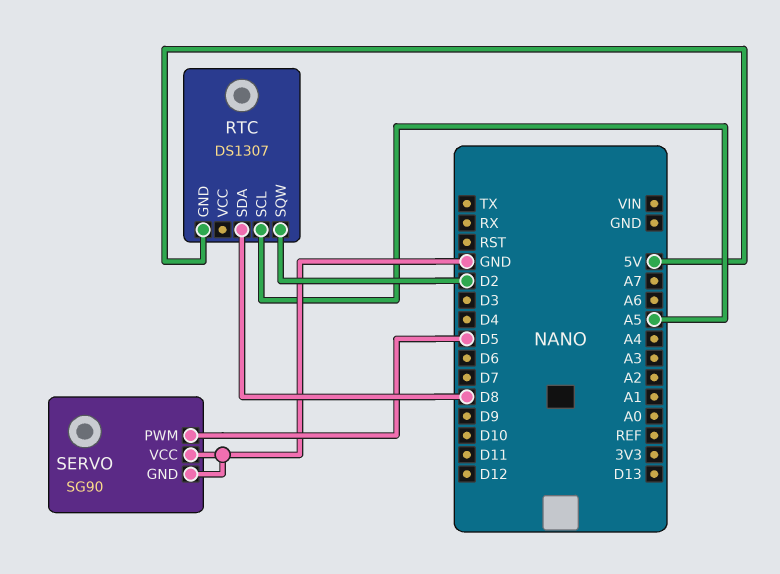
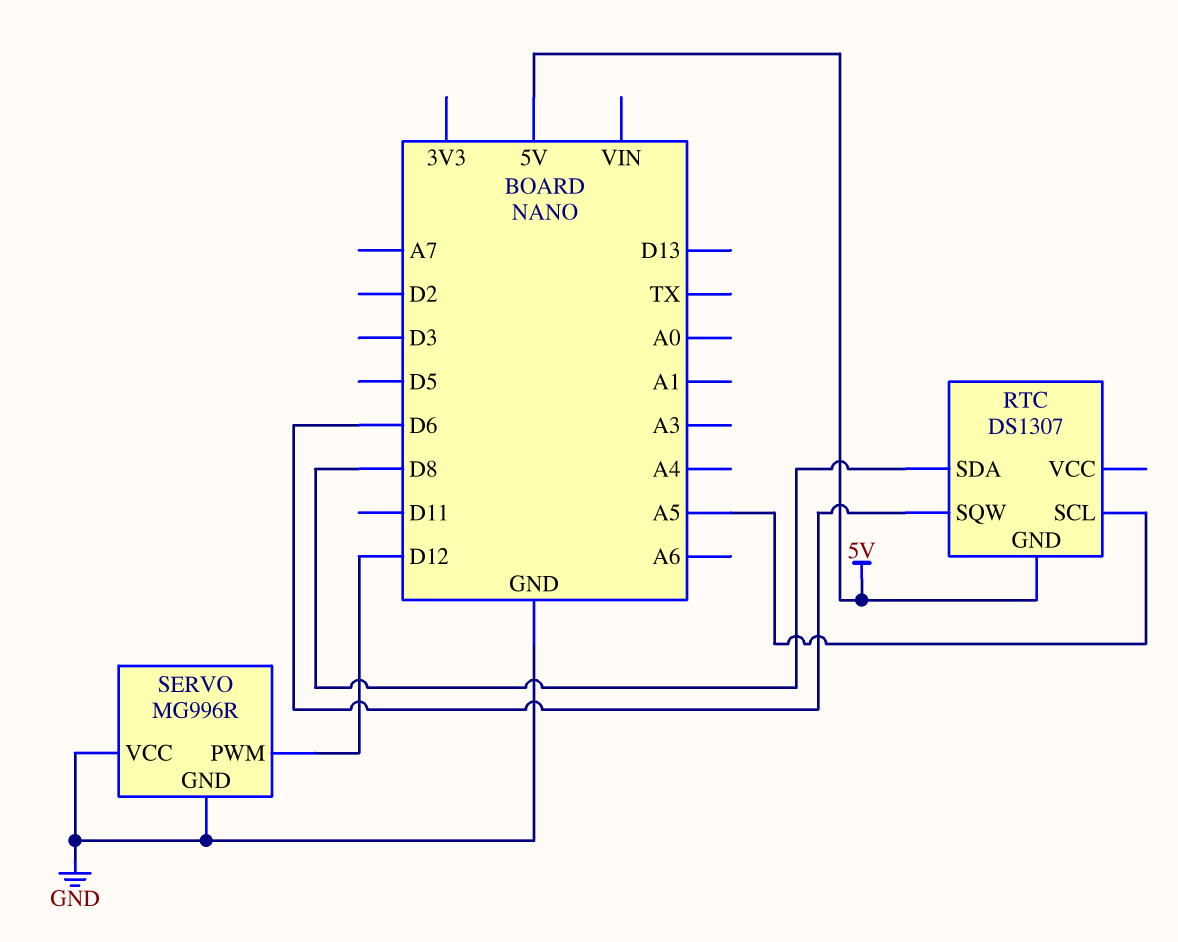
RTC pin SQW: D2 -> D6
SERVO: SG90 -> MG996R
SERVO pin PWM: D5 -> D12

